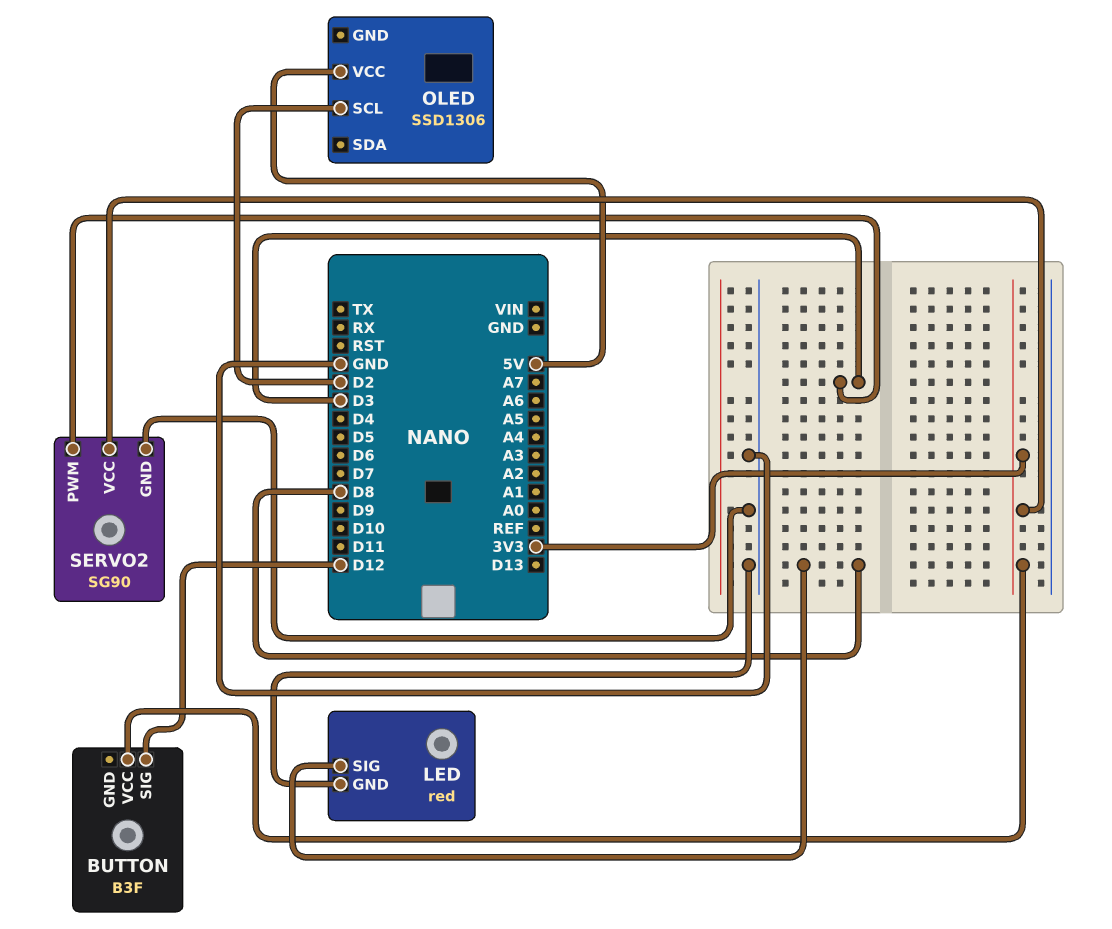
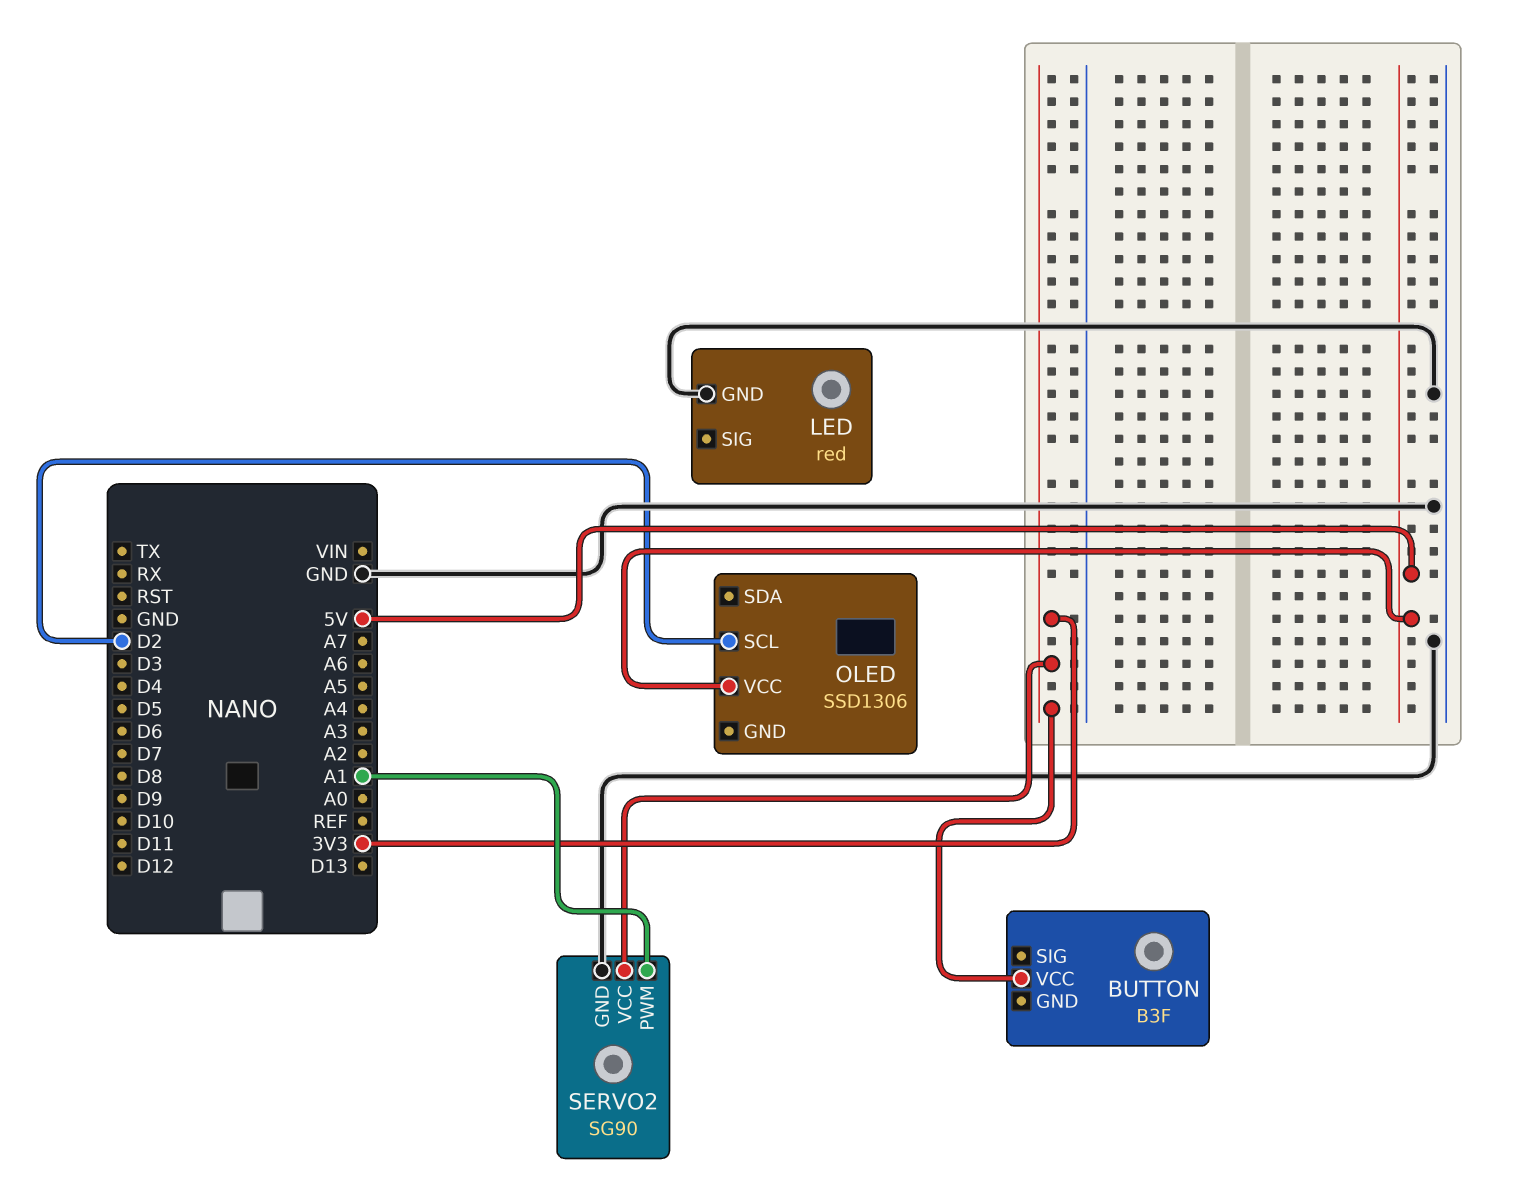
BUTTON pin SIG: D12 -> none
LED pin SIG: D8 -> none
SERVO2 pin PWM: D3 -> A1

